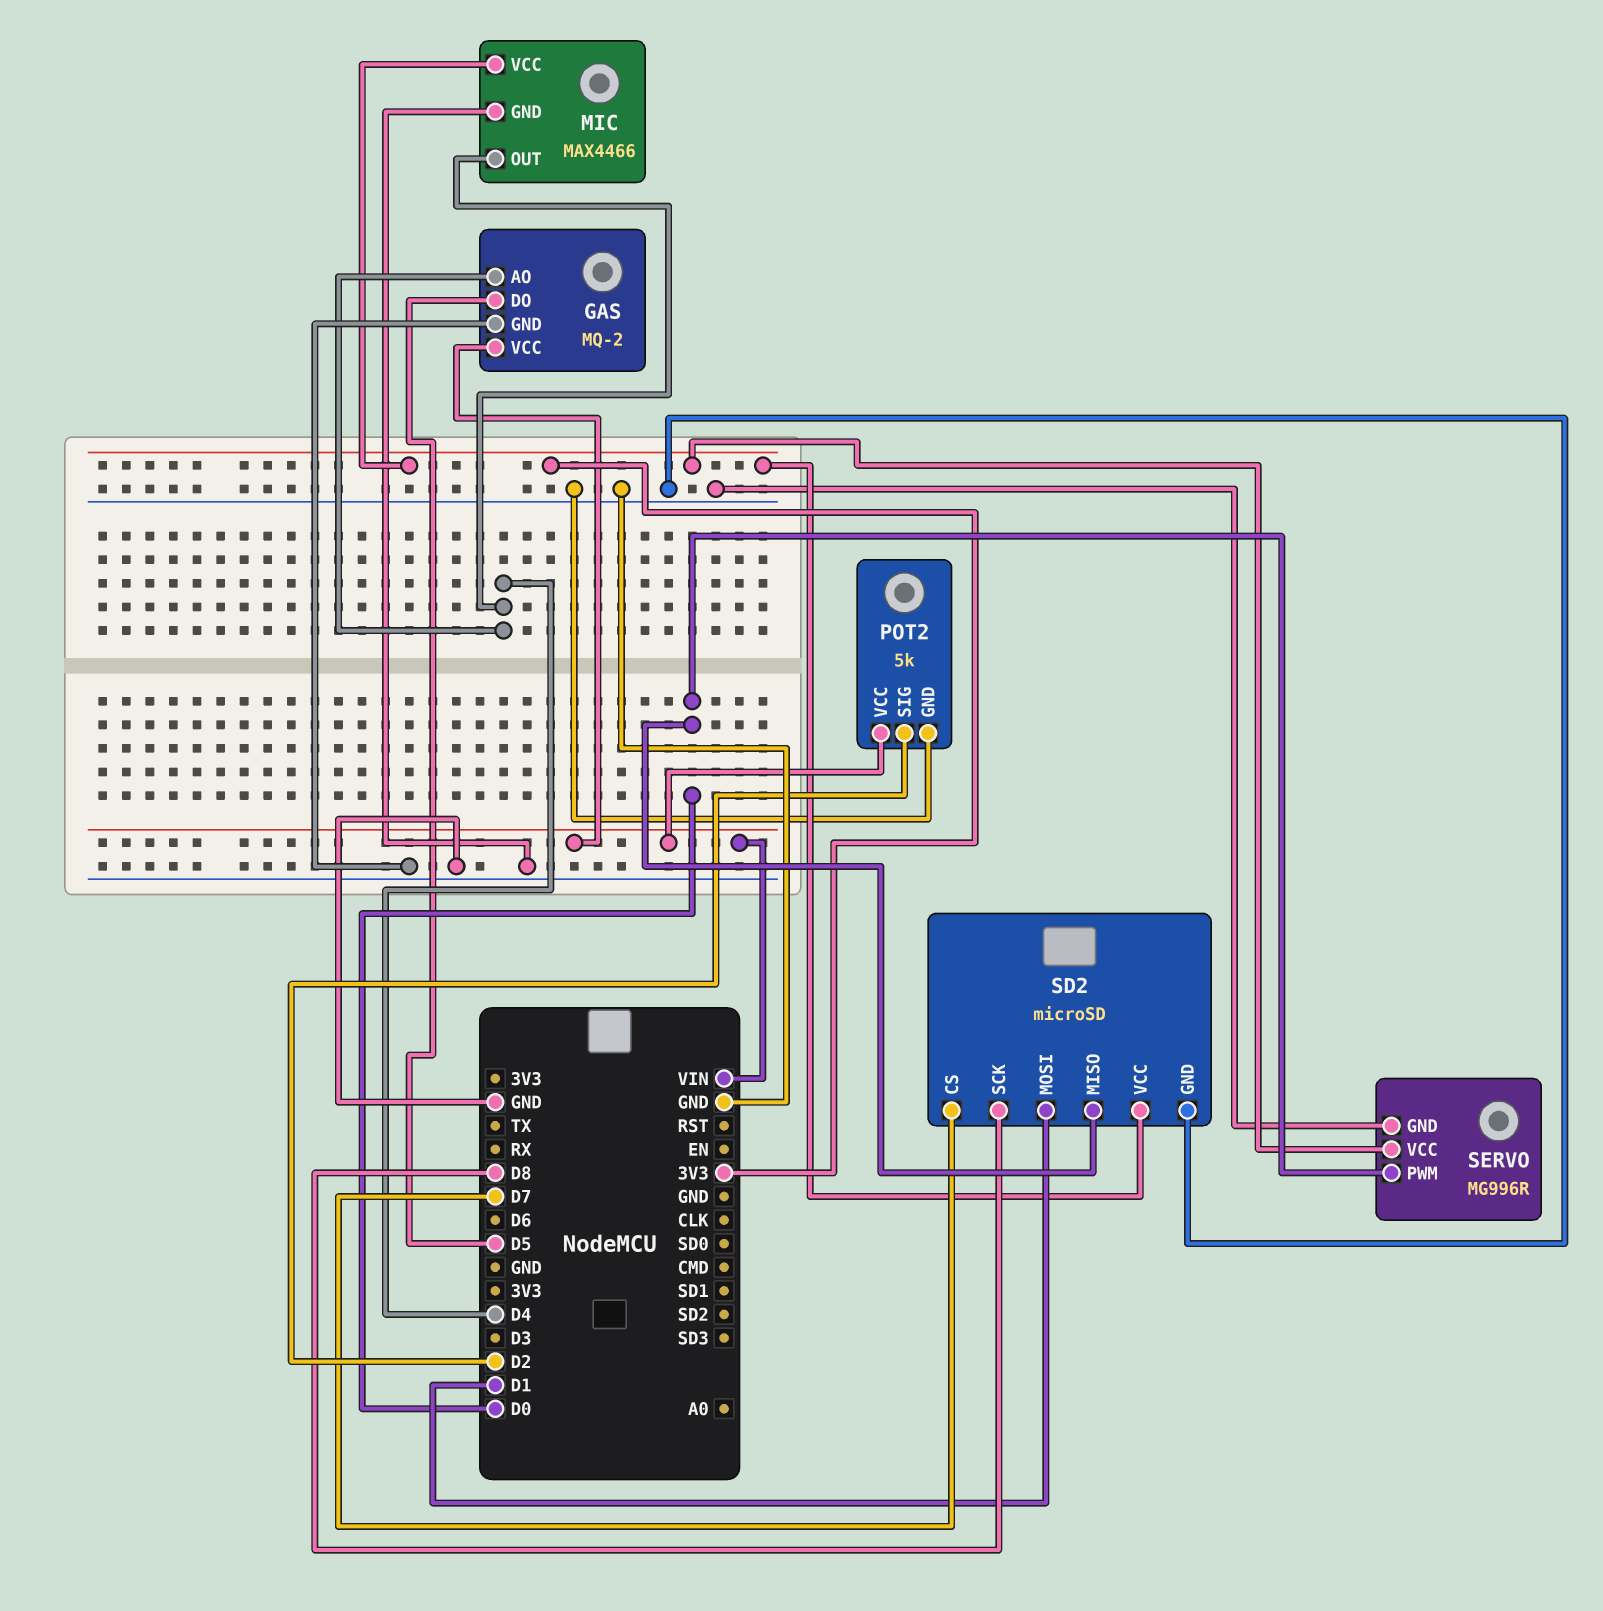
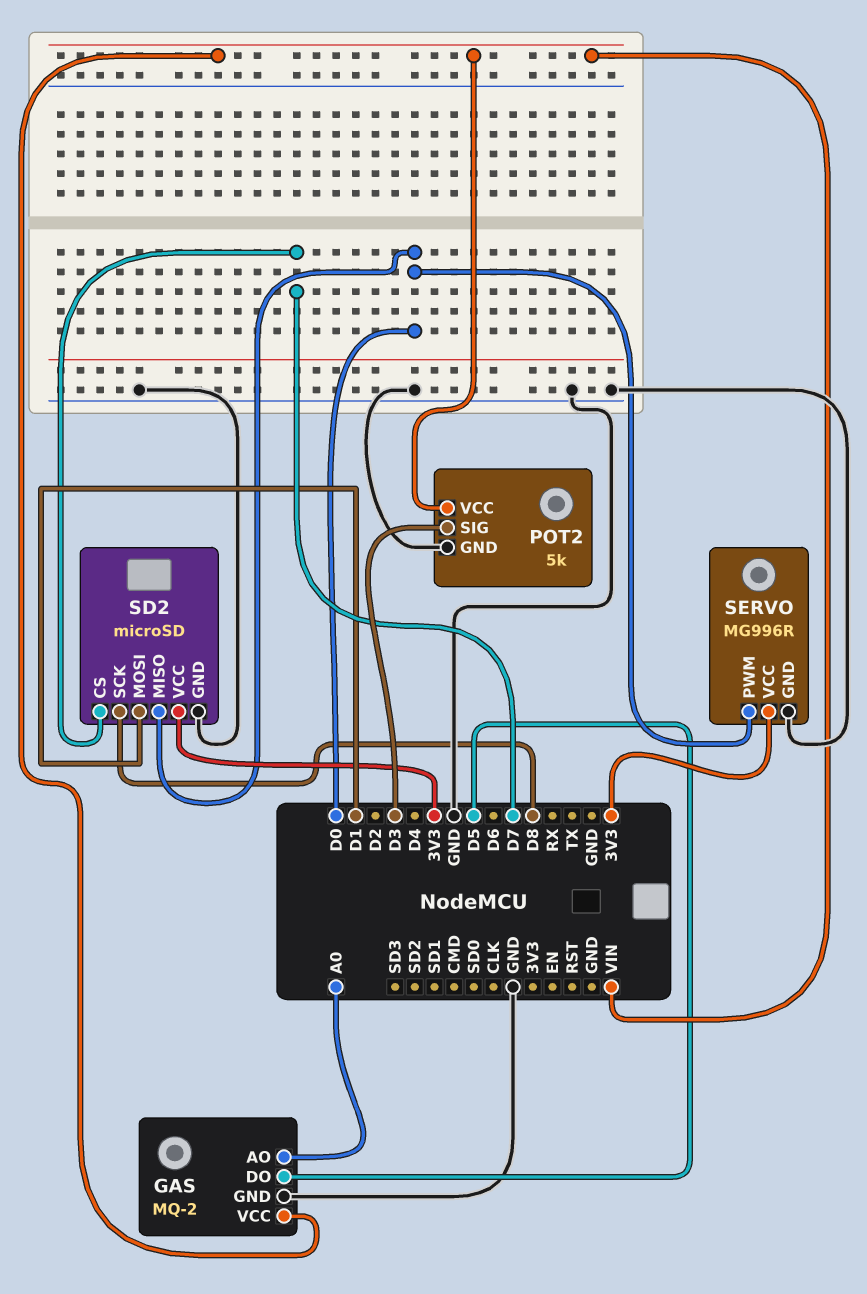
GAS pin AO: D4 -> A0
MIC: MAX4466 -> none
MIC pin GND: GND -> none
MIC pin OUT: D4 -> none
MIC pin VCC: 3V3 -> none
POT2 pin SIG: D2 -> D3

